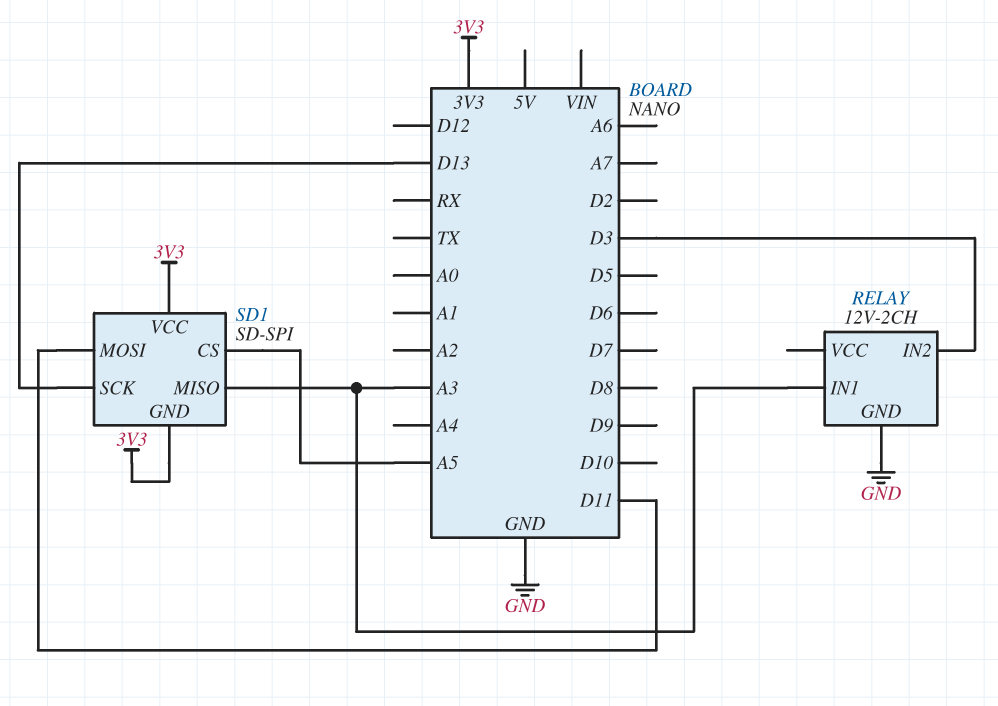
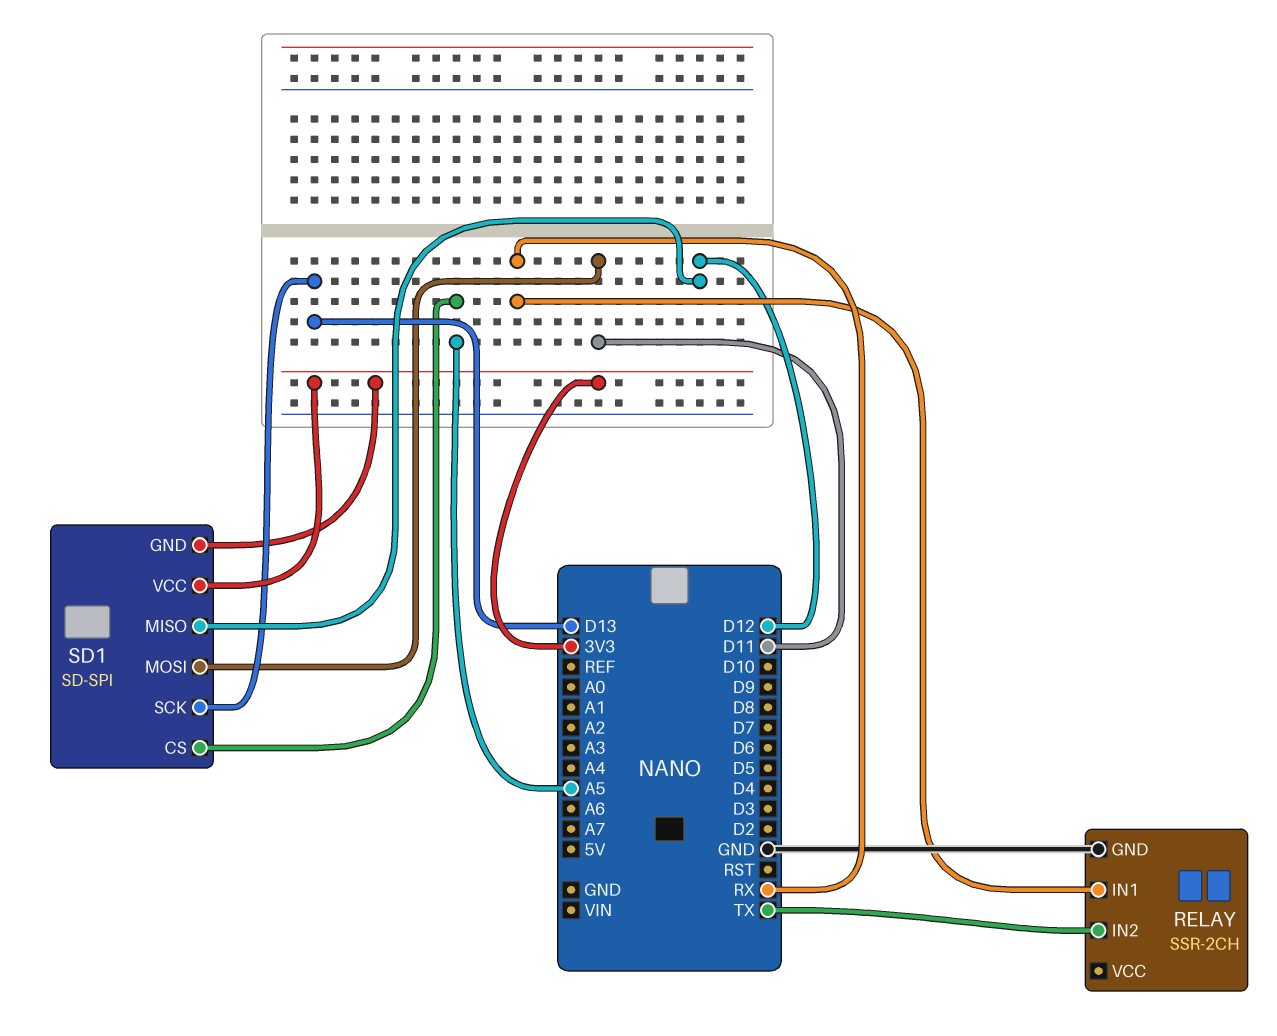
RELAY: 12V-2CH -> SSR-2CH
RELAY pin IN1: A3 -> RX
RELAY pin IN2: D3 -> TX
SD1 pin MISO: A3 -> D12

